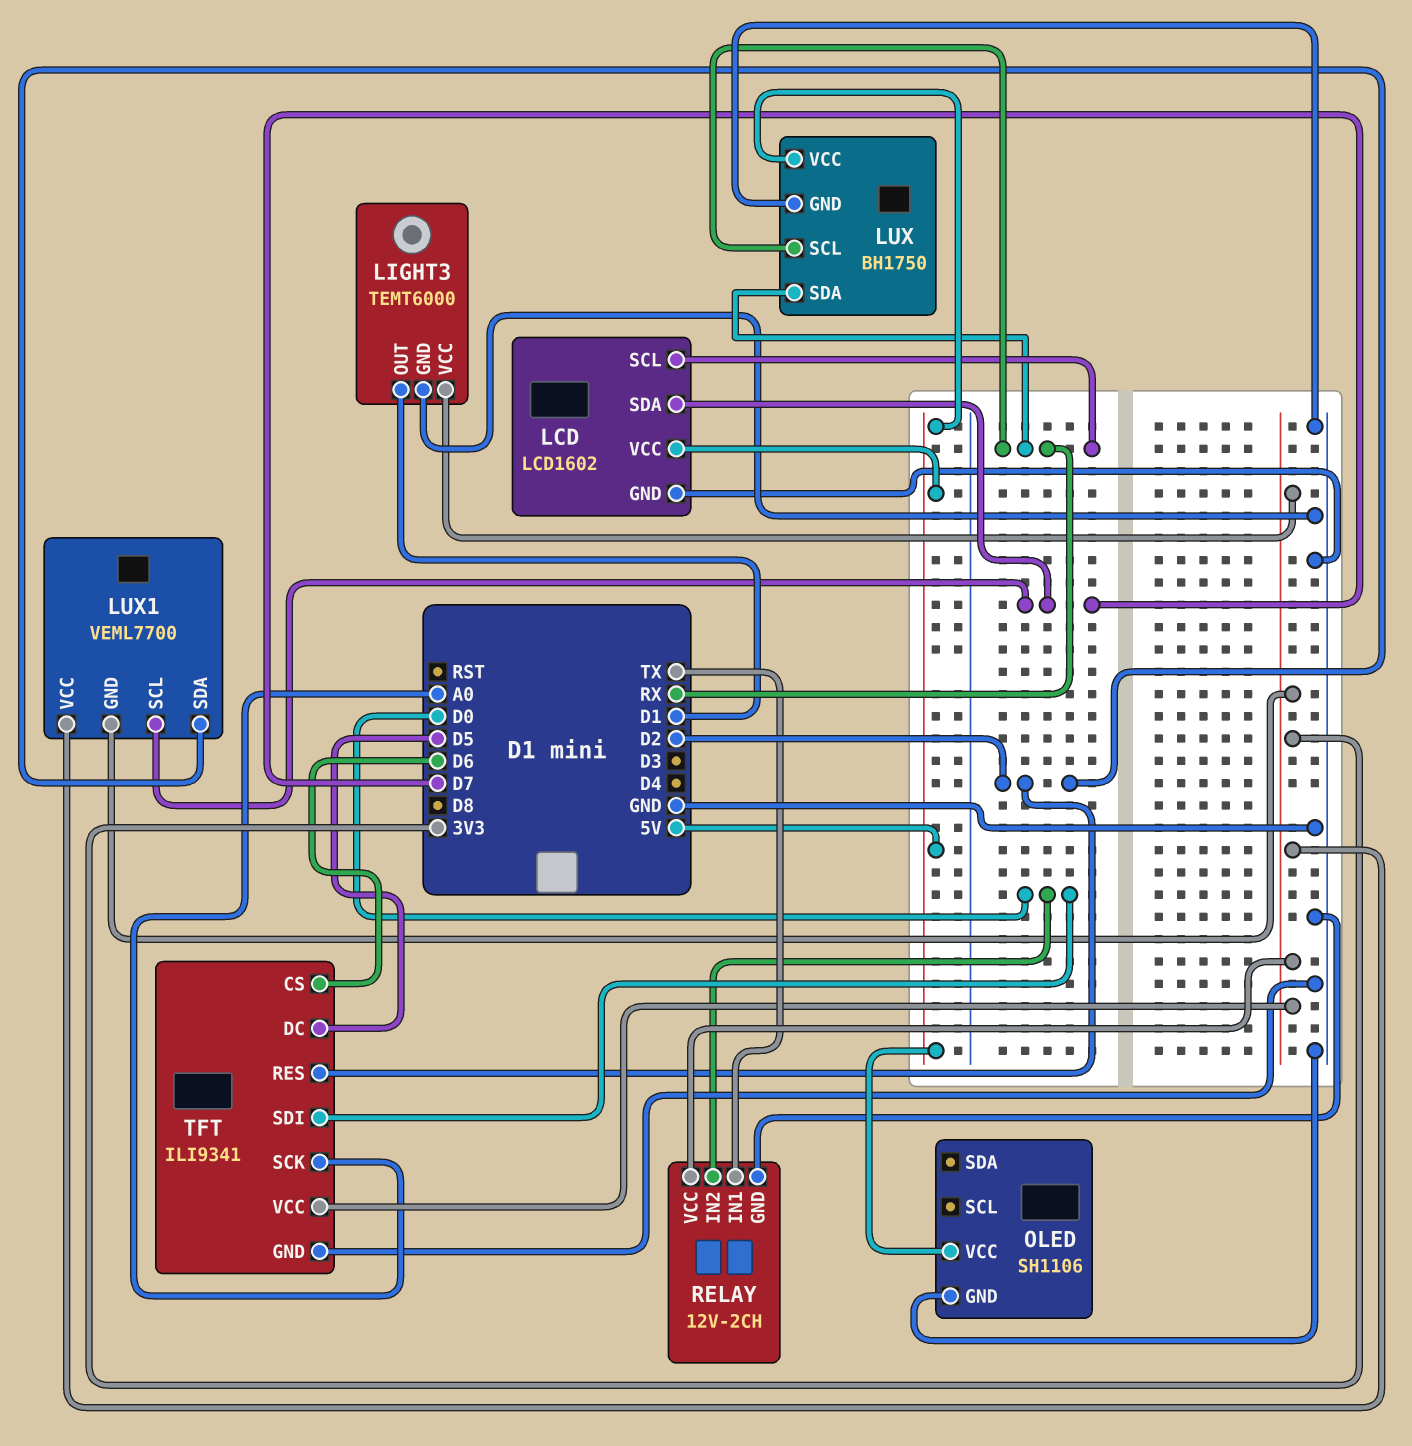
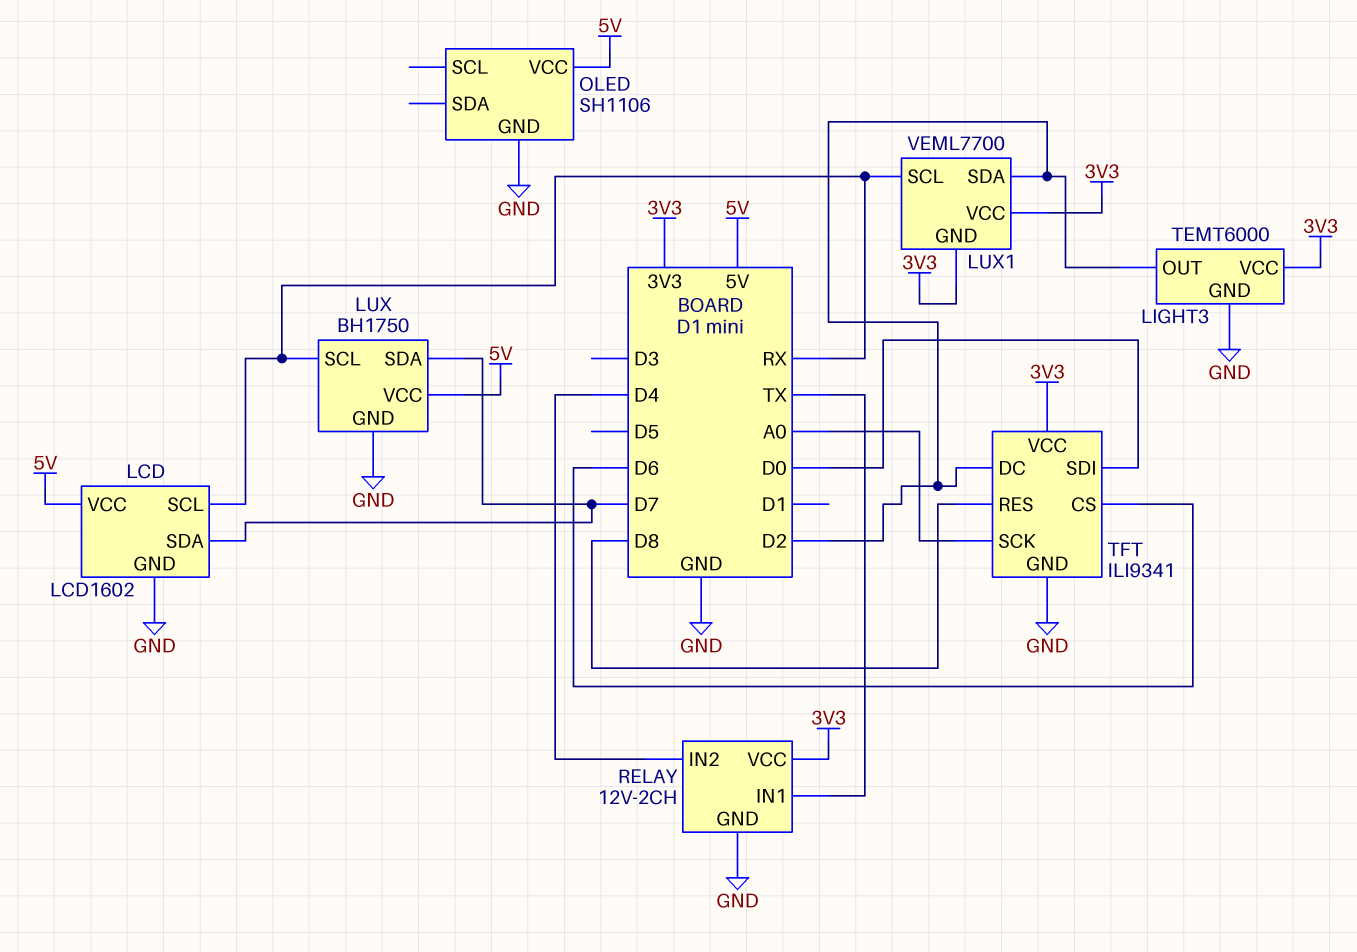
LIGHT3 pin OUT: D1 -> D2
LUX pin SDA: RX -> D7
LUX1 pin SCL: D7 -> RX
RELAY pin IN2: D0 -> D4
TFT pin DC: D5 -> D2
TFT pin RES: D2 -> D8

